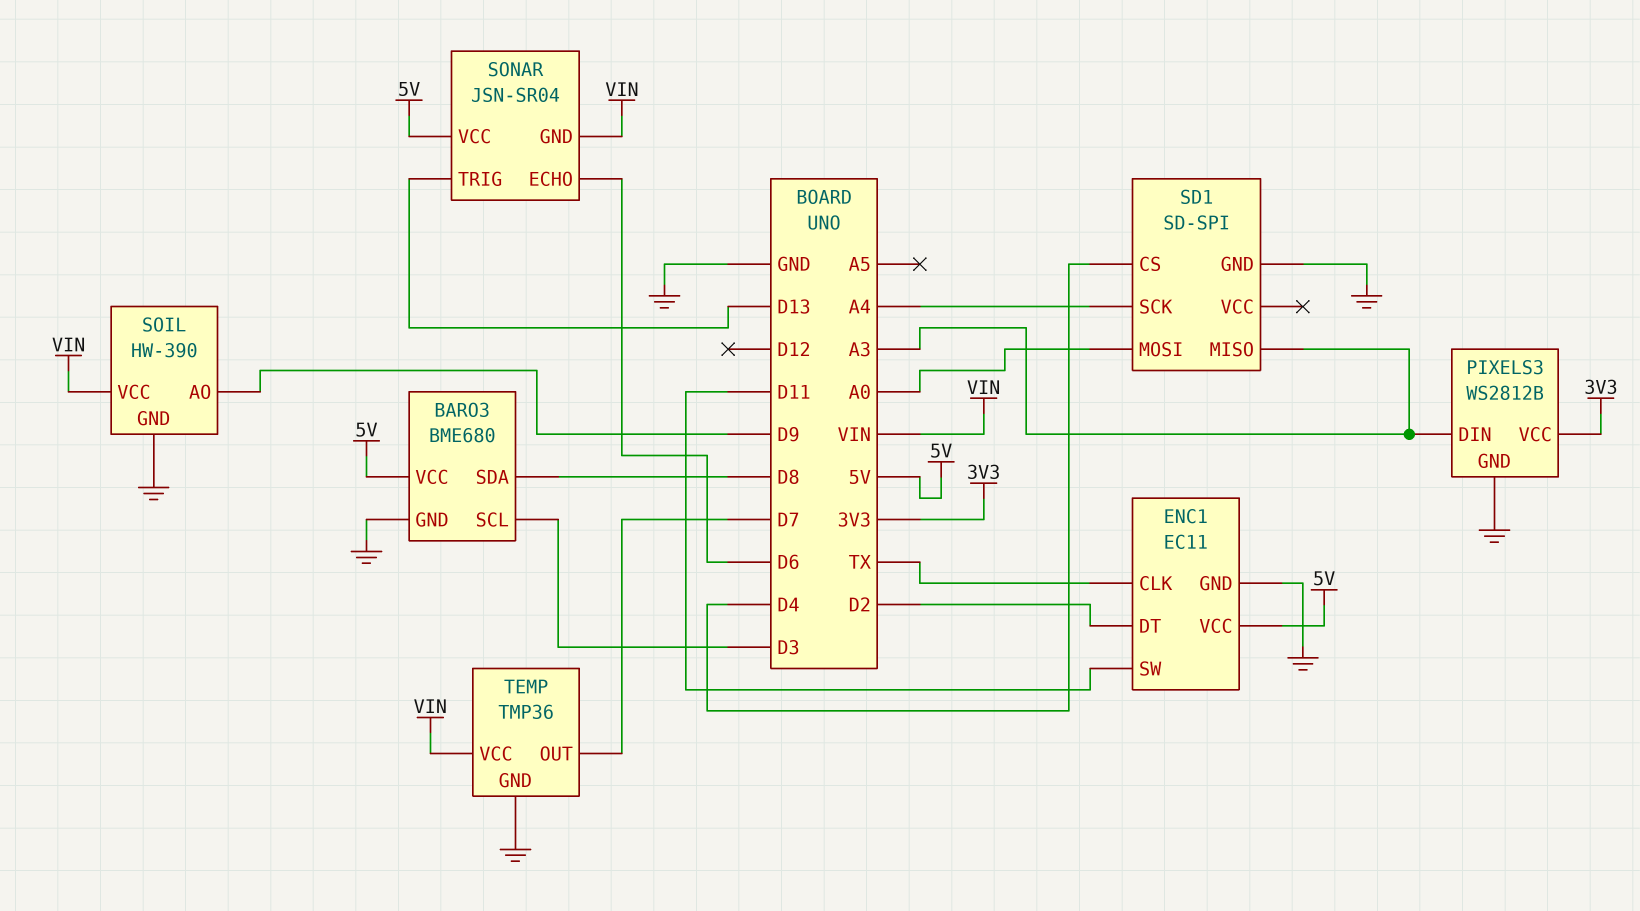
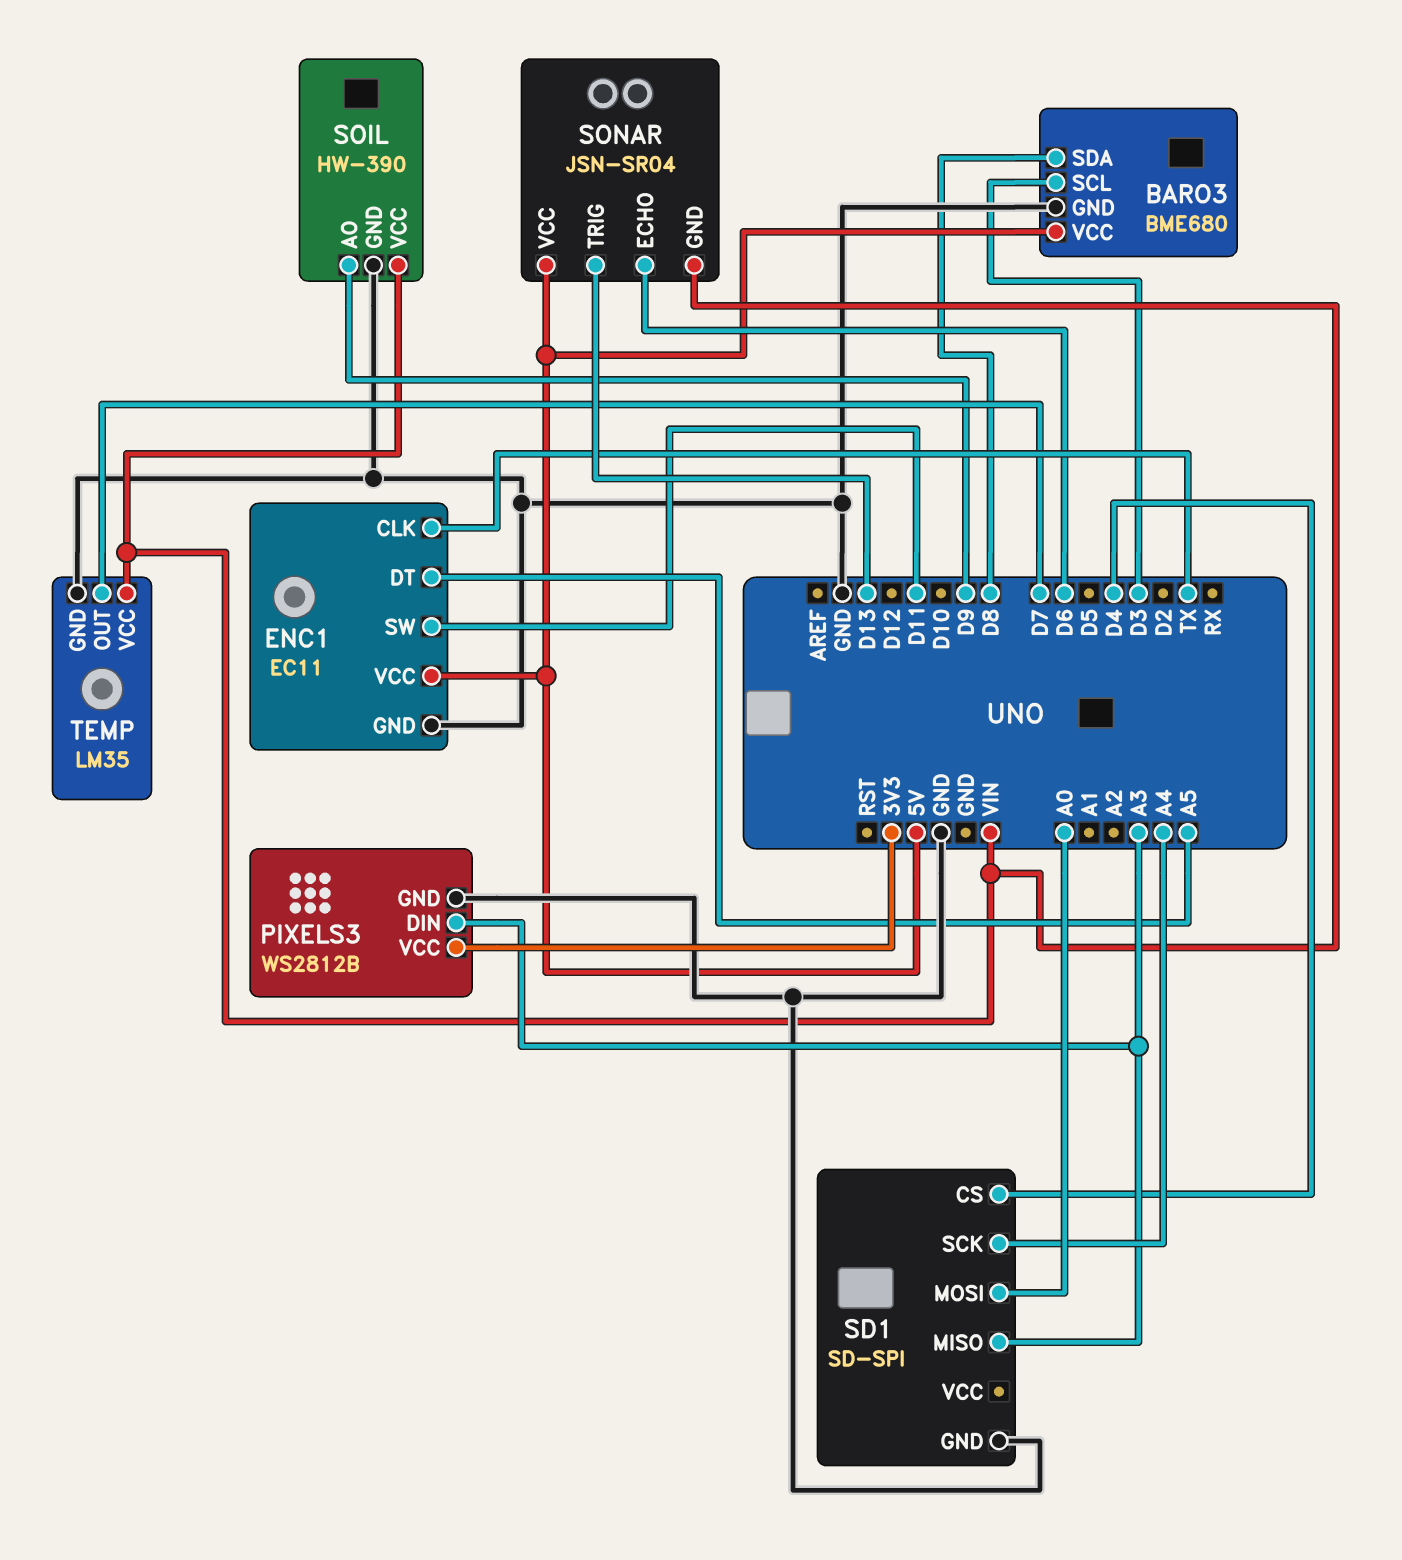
ENC1 pin DT: D2 -> A5
TEMP: TMP36 -> LM35

